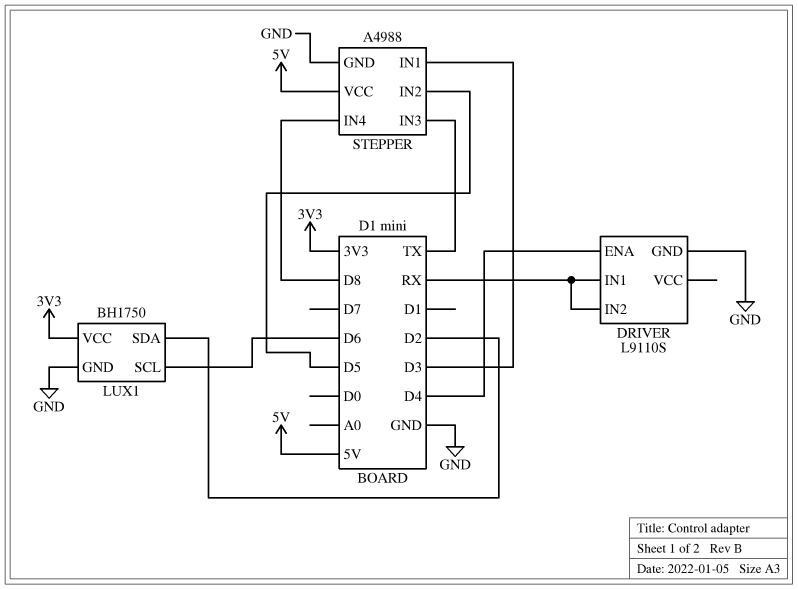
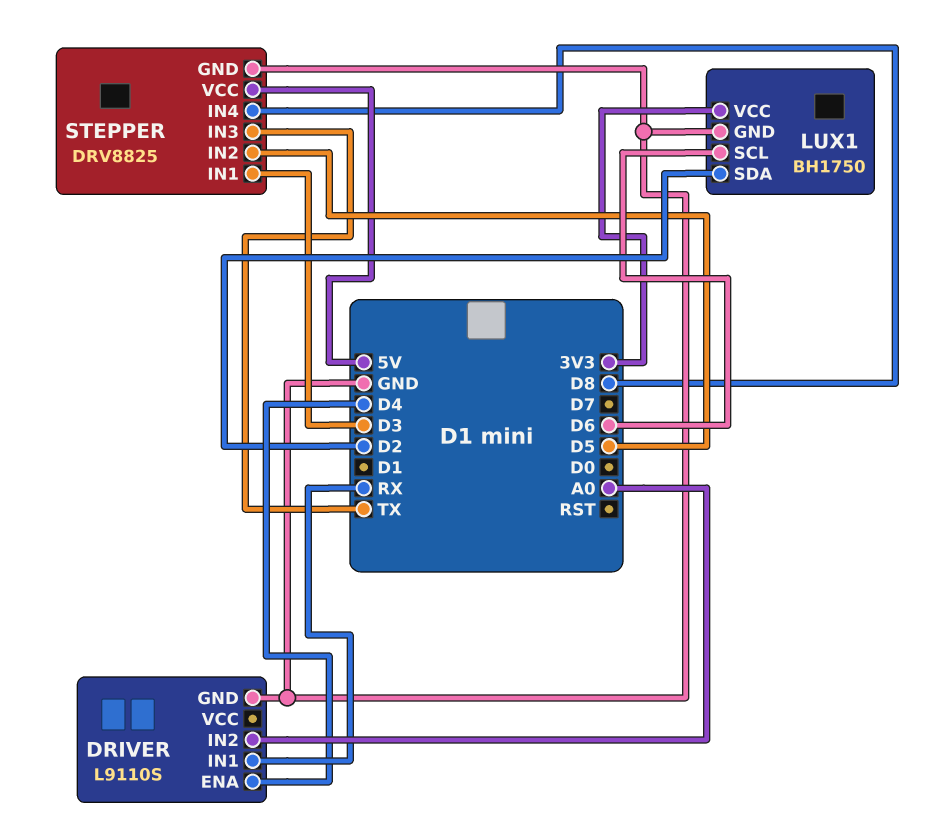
DRIVER pin IN2: RX -> A0
STEPPER: A4988 -> DRV8825

